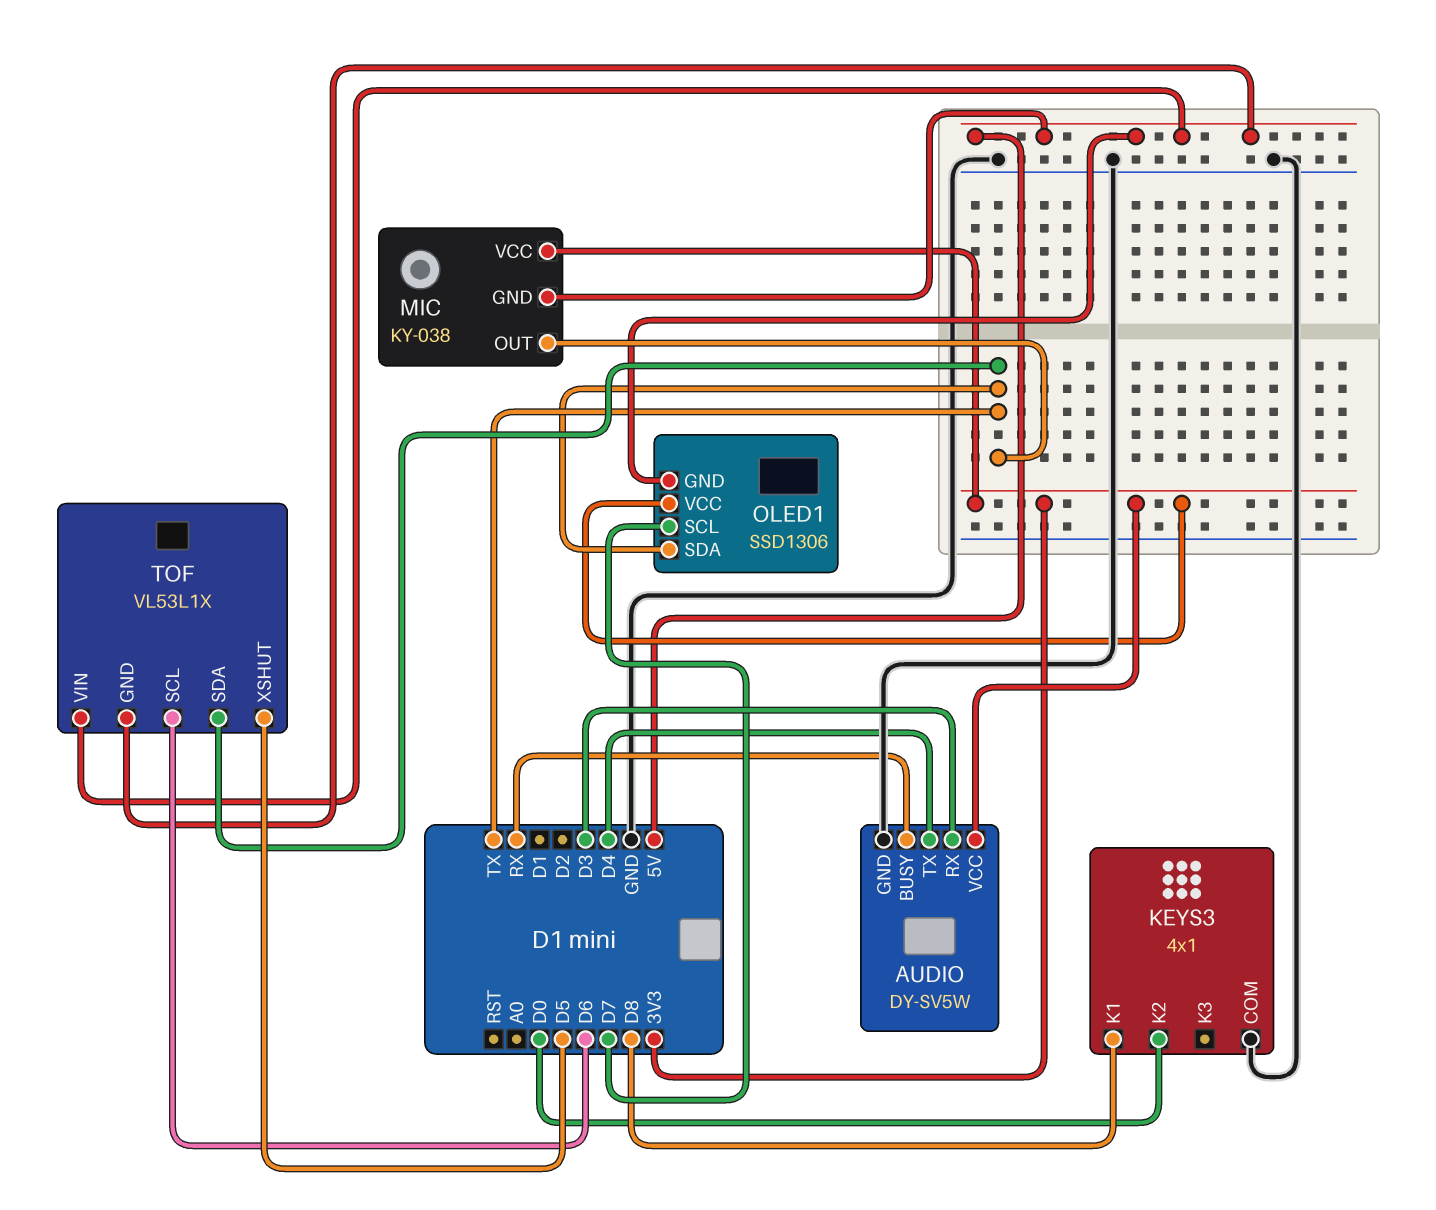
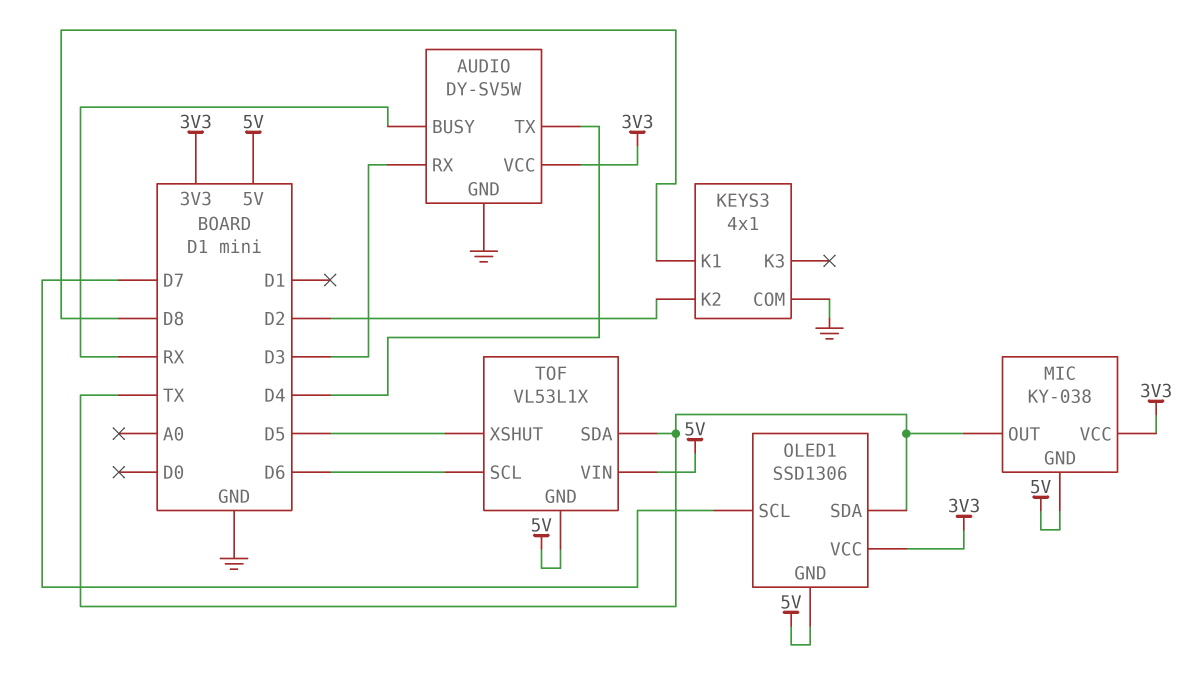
KEYS3 pin K2: D0 -> D2

